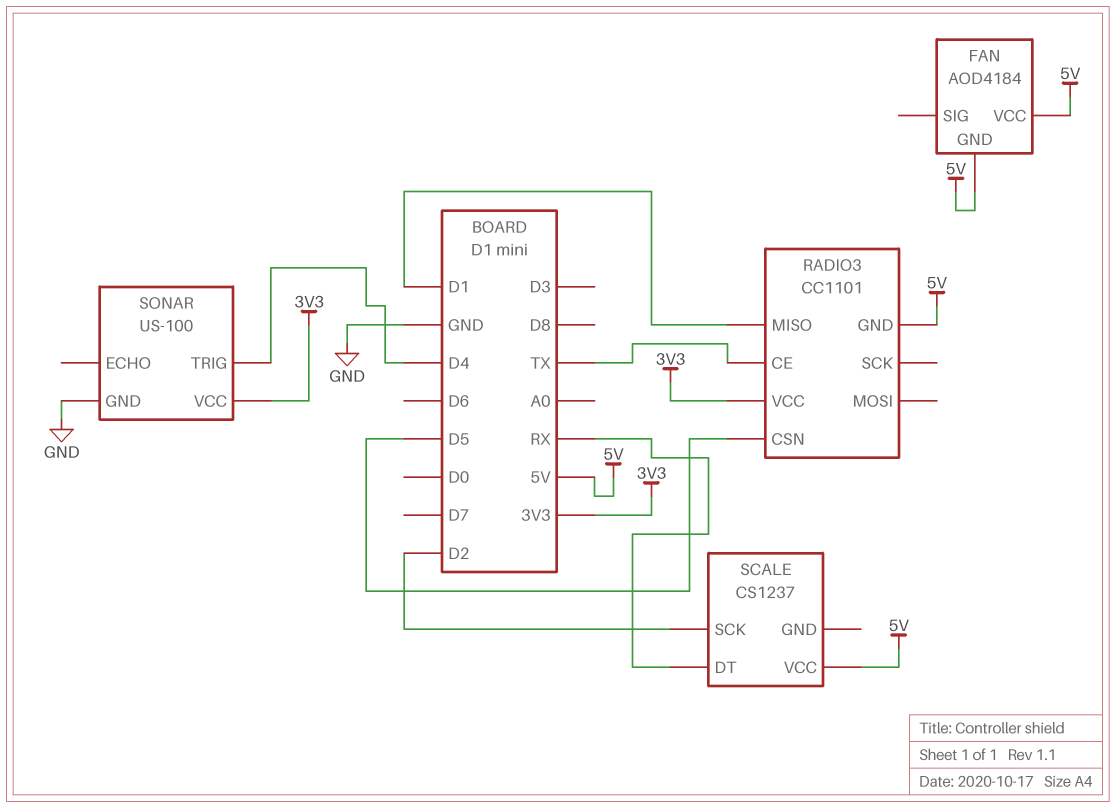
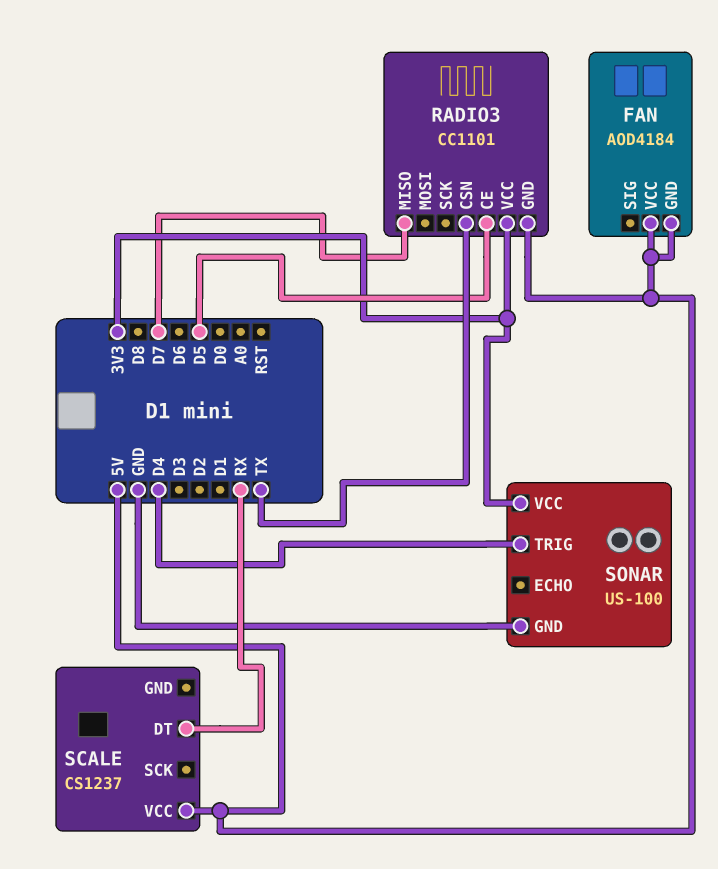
RADIO3 pin CE: TX -> D5
RADIO3 pin CSN: D5 -> TX
RADIO3 pin MISO: D1 -> D7
SCALE pin SCK: D2 -> none

